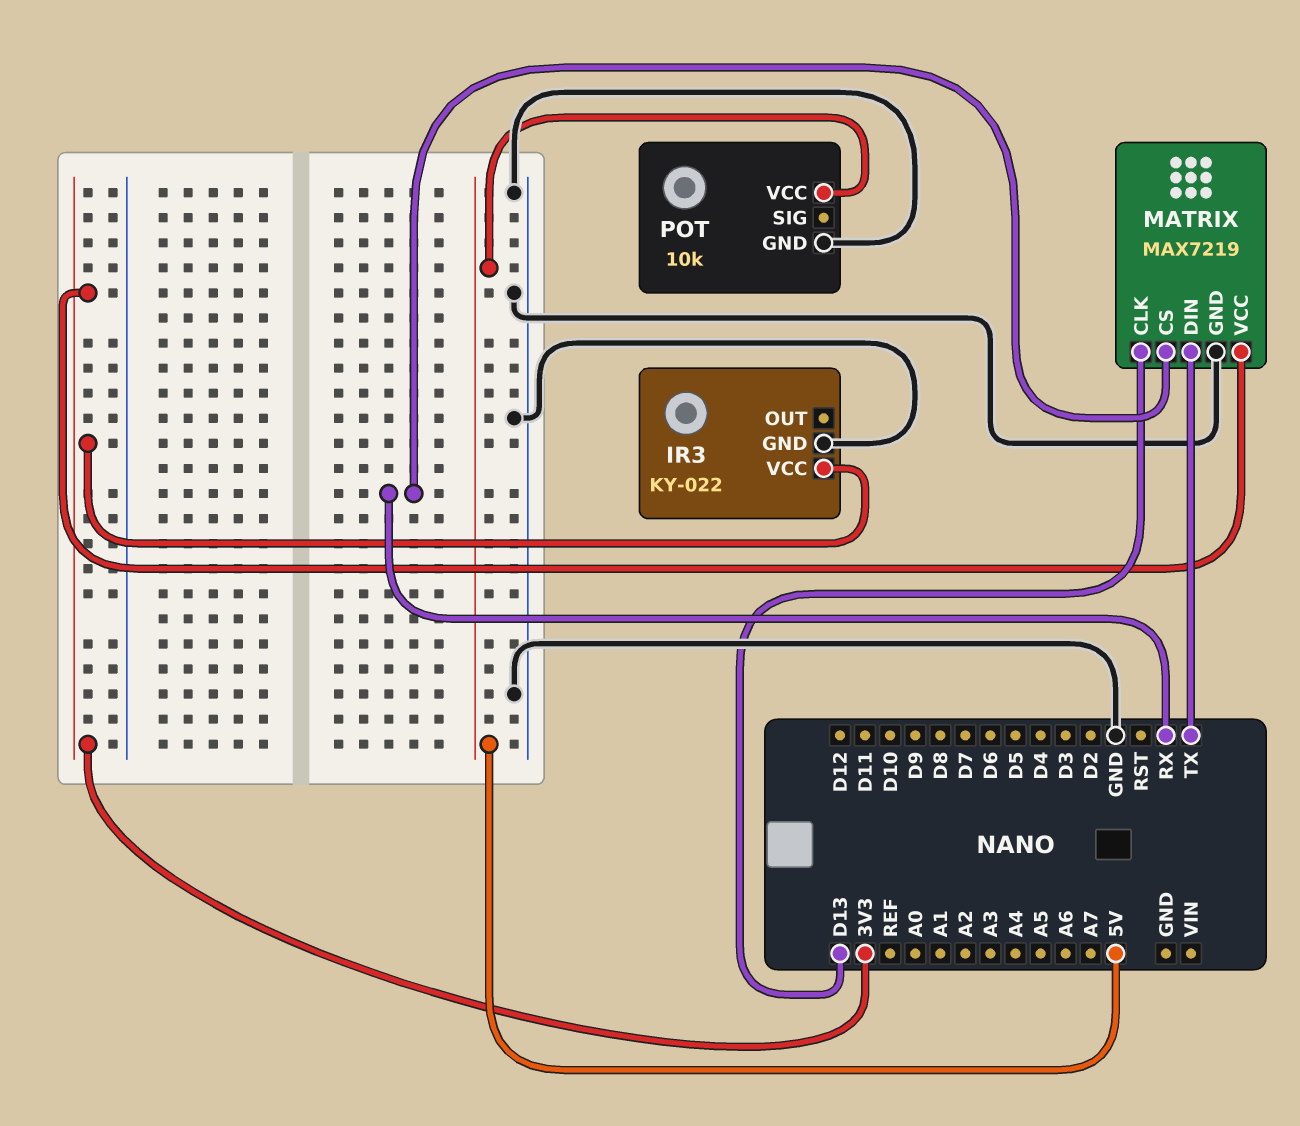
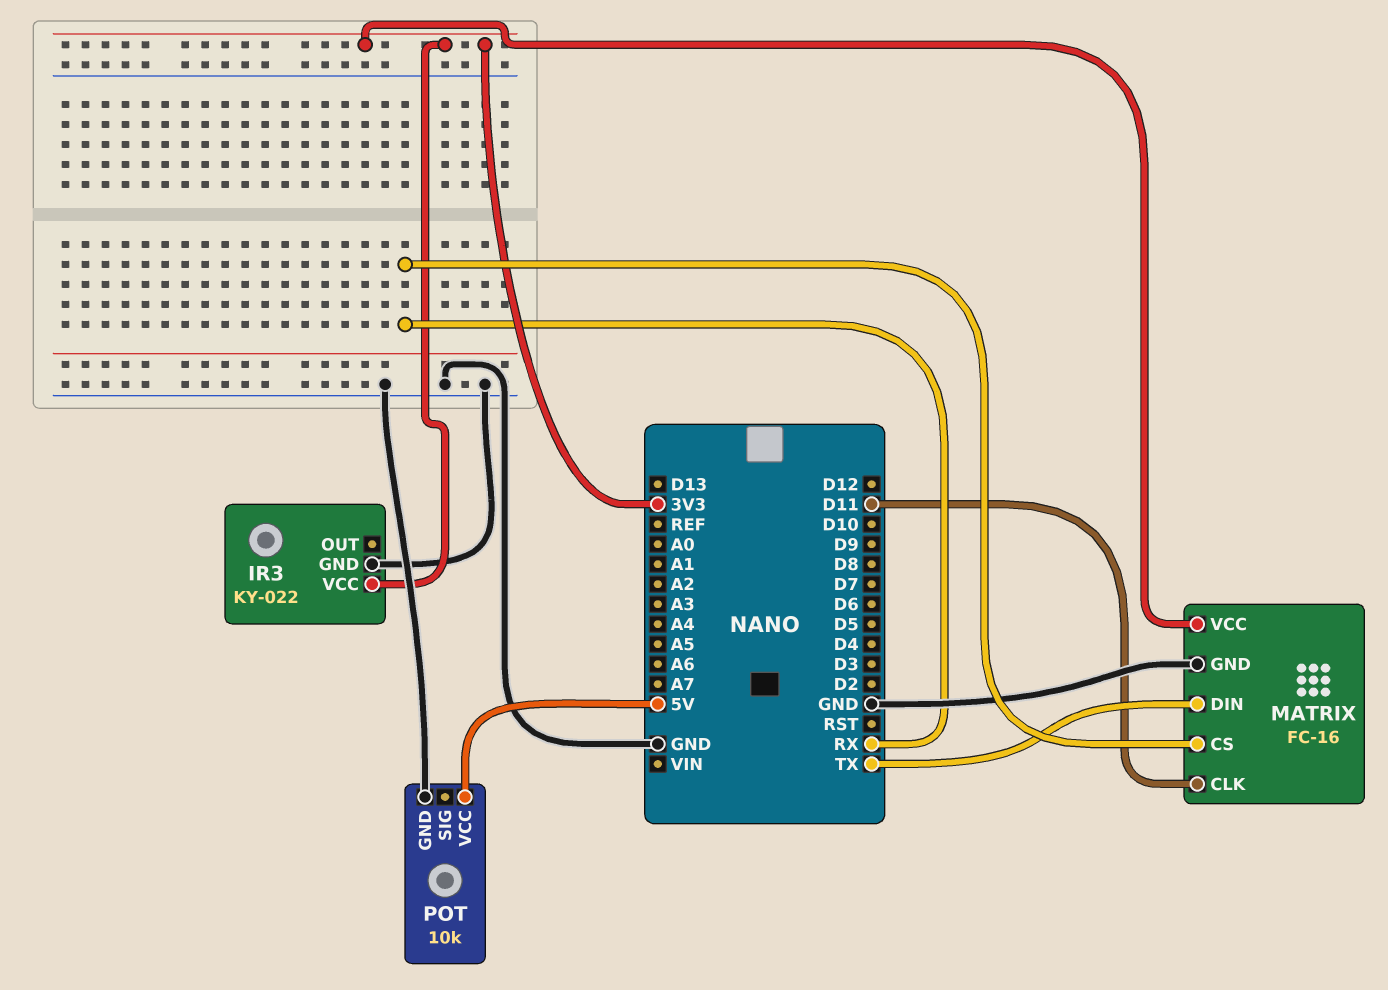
MATRIX: MAX7219 -> FC-16
MATRIX pin CLK: D13 -> D11

